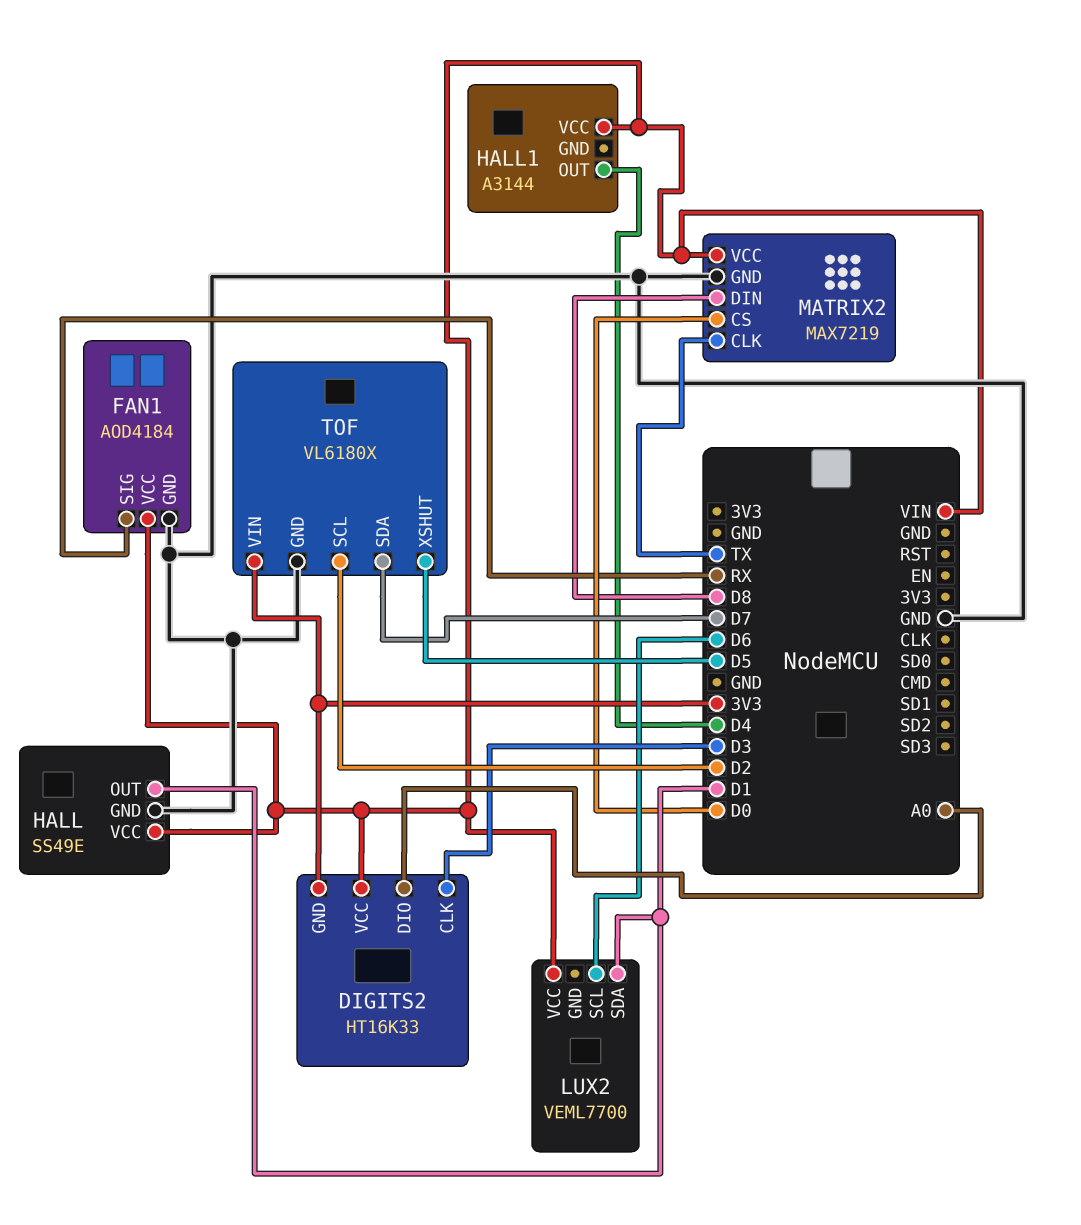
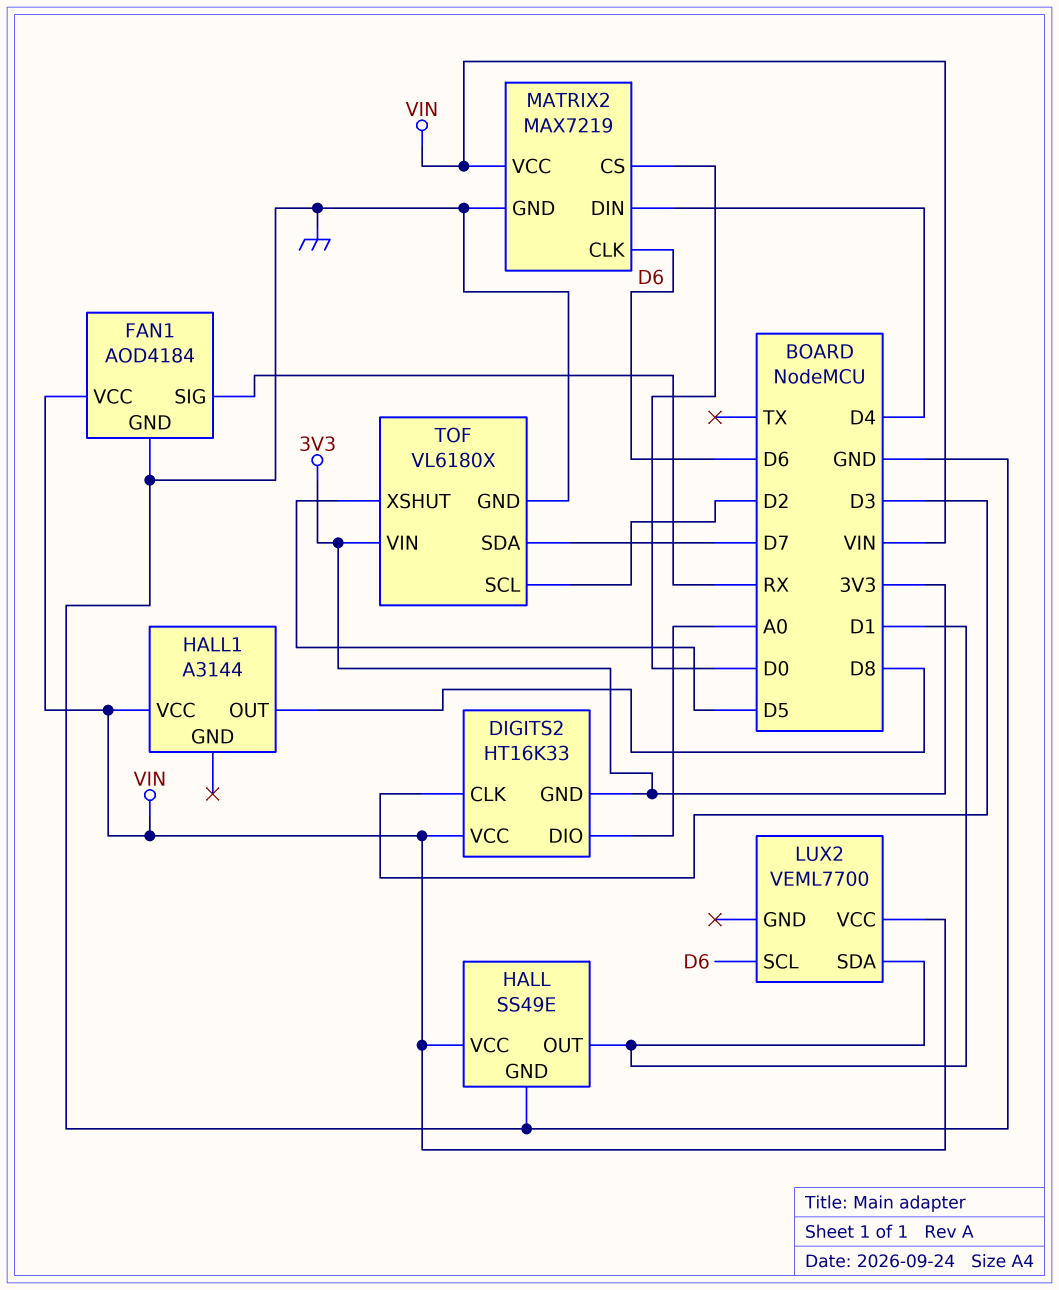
HALL1 pin OUT: D4 -> D8
MATRIX2 pin CLK: TX -> D6
MATRIX2 pin DIN: D8 -> D4

